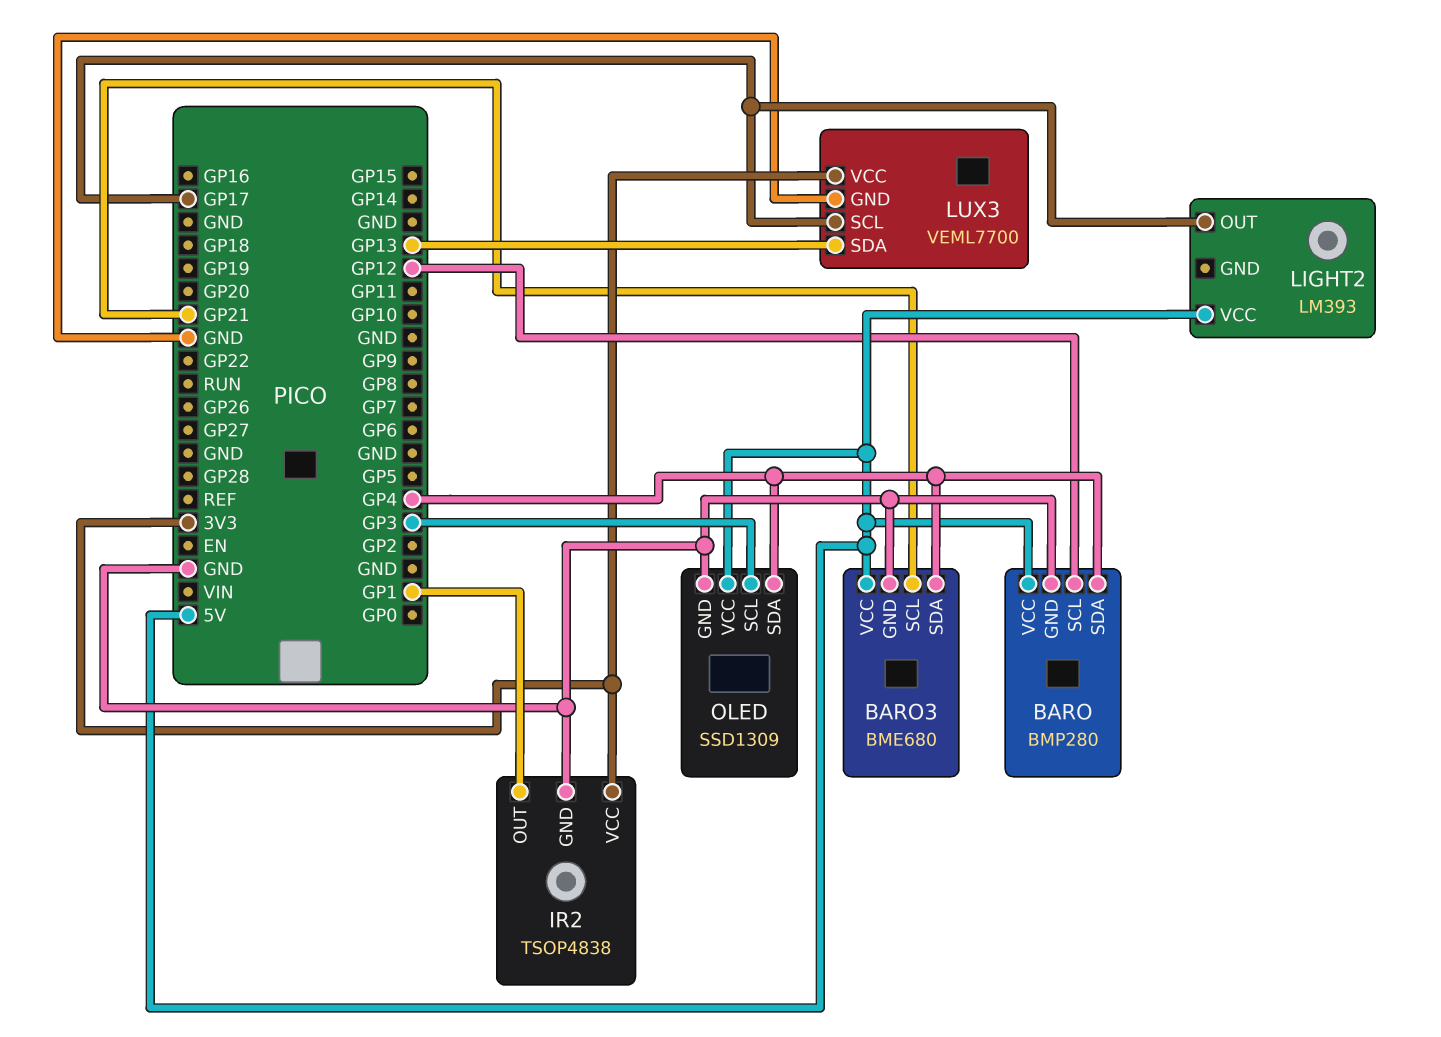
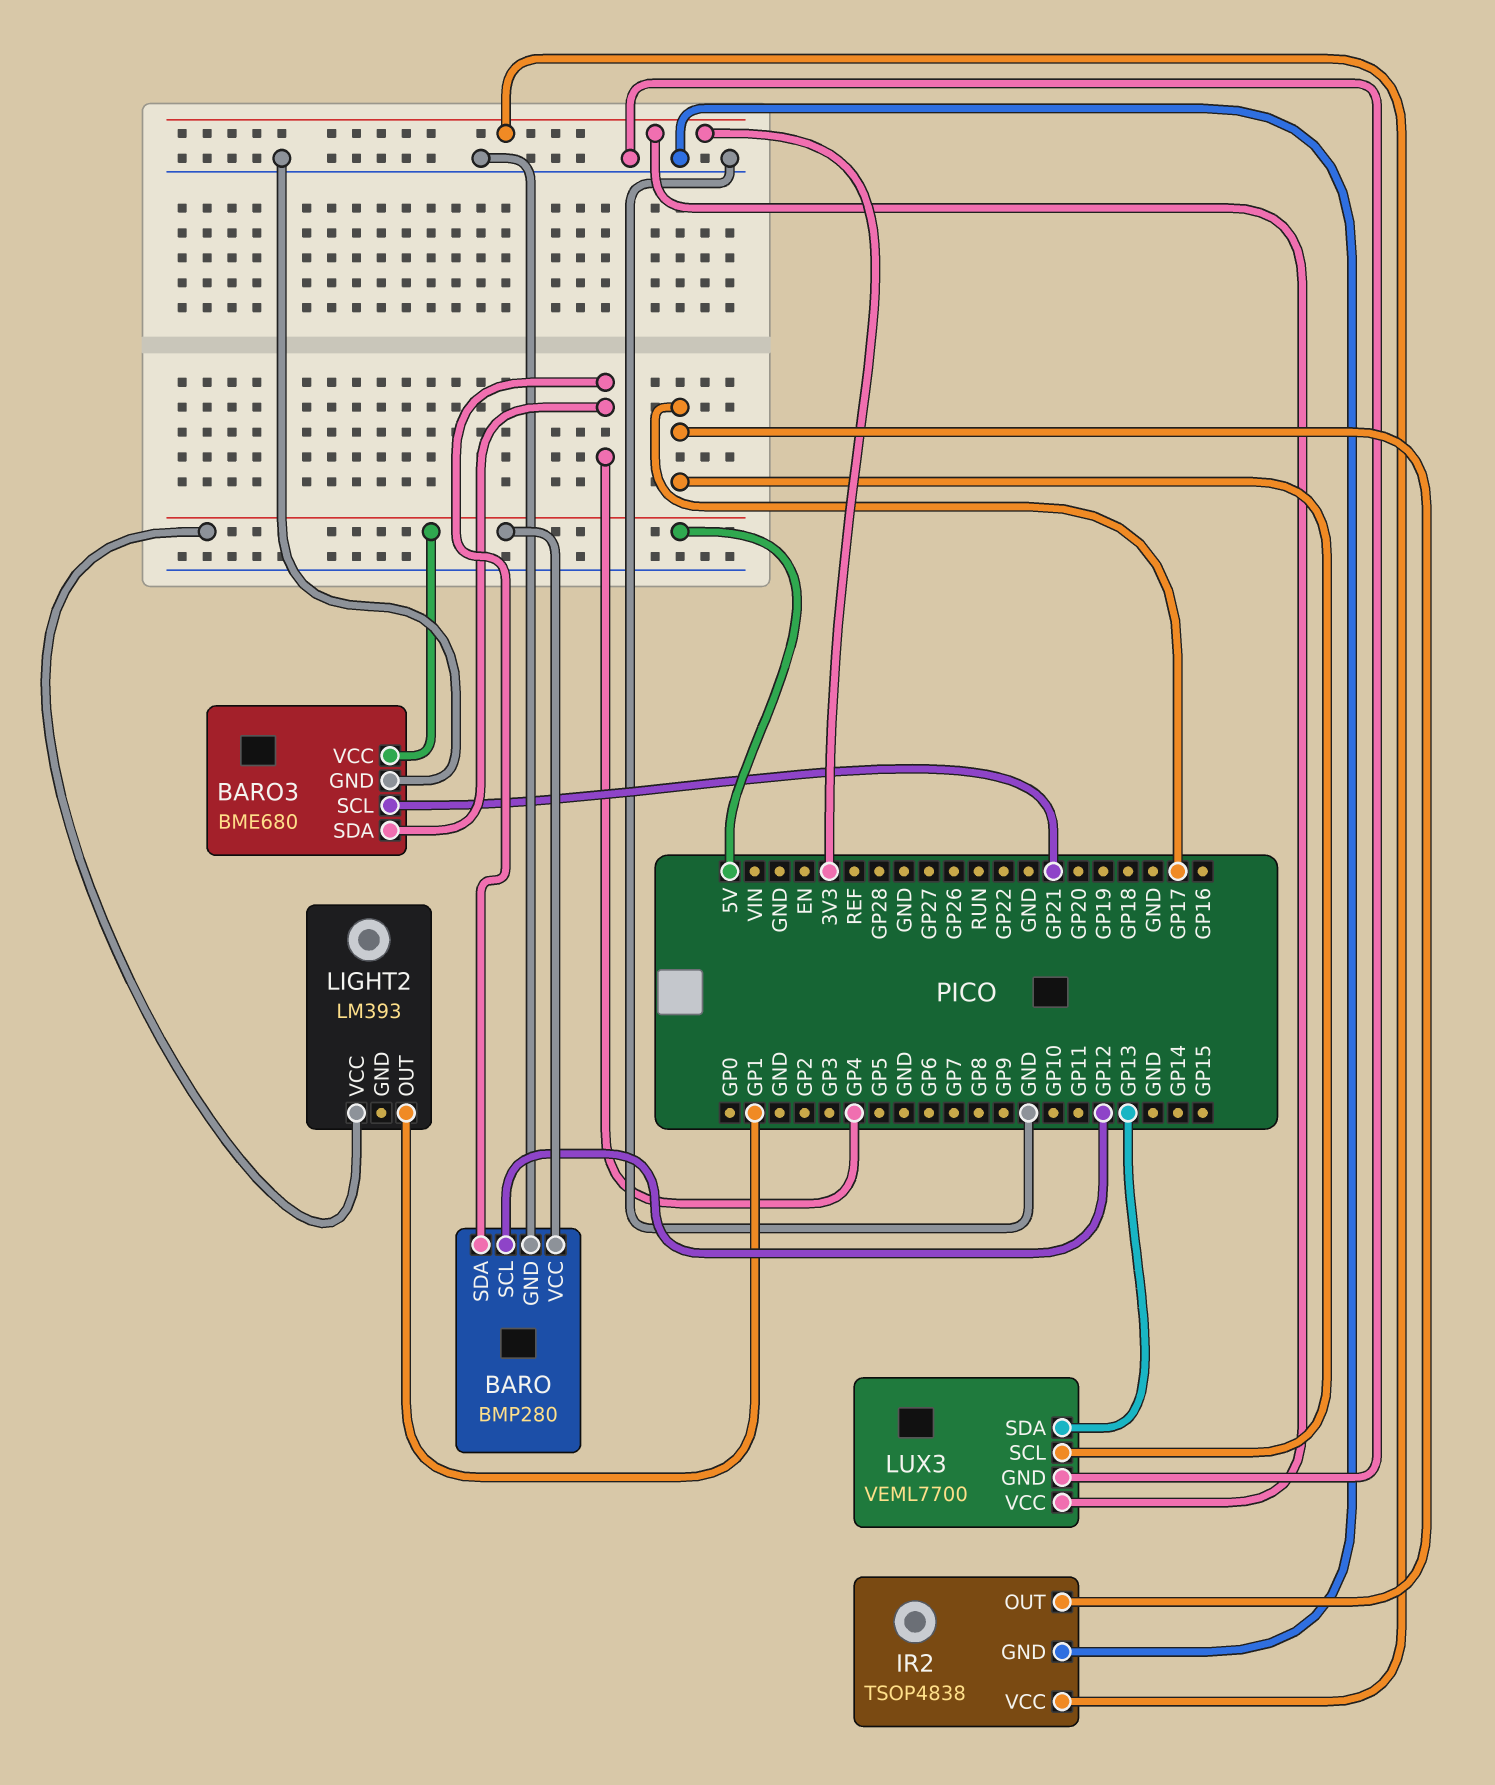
IR2 pin OUT: GP1 -> GP17
LIGHT2 pin OUT: GP17 -> GP1
OLED: SSD1309 -> none
OLED pin GND: GND -> none
OLED pin SCL: GP3 -> none
OLED pin SDA: GP4 -> none
OLED pin VCC: 5V -> none

